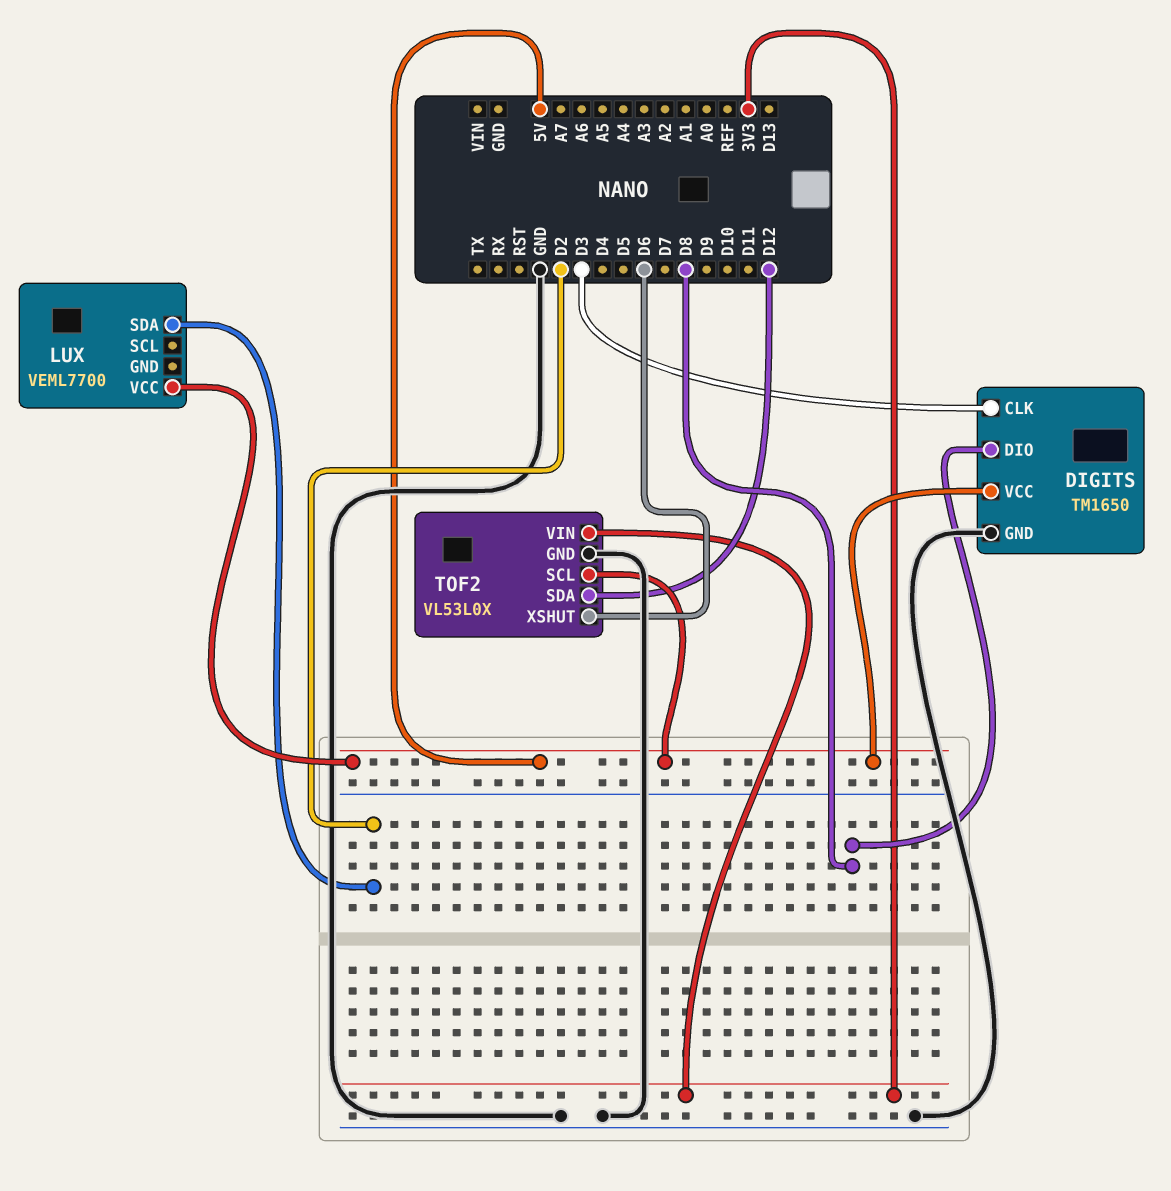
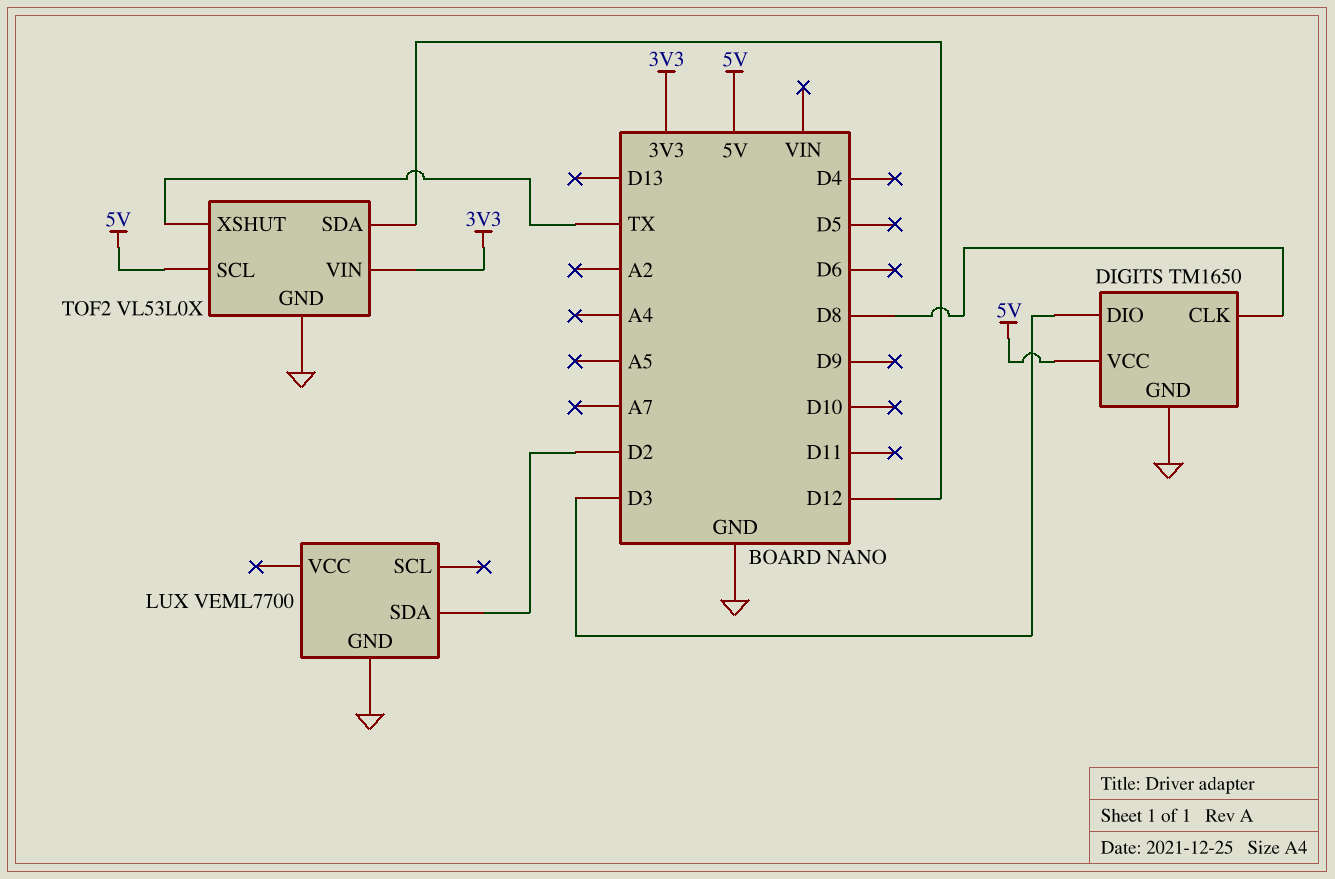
DIGITS pin CLK: D3 -> D8
DIGITS pin DIO: D8 -> D3
LUX pin GND: none -> GND
LUX pin VCC: 5V -> none
TOF2 pin XSHUT: D6 -> TX

